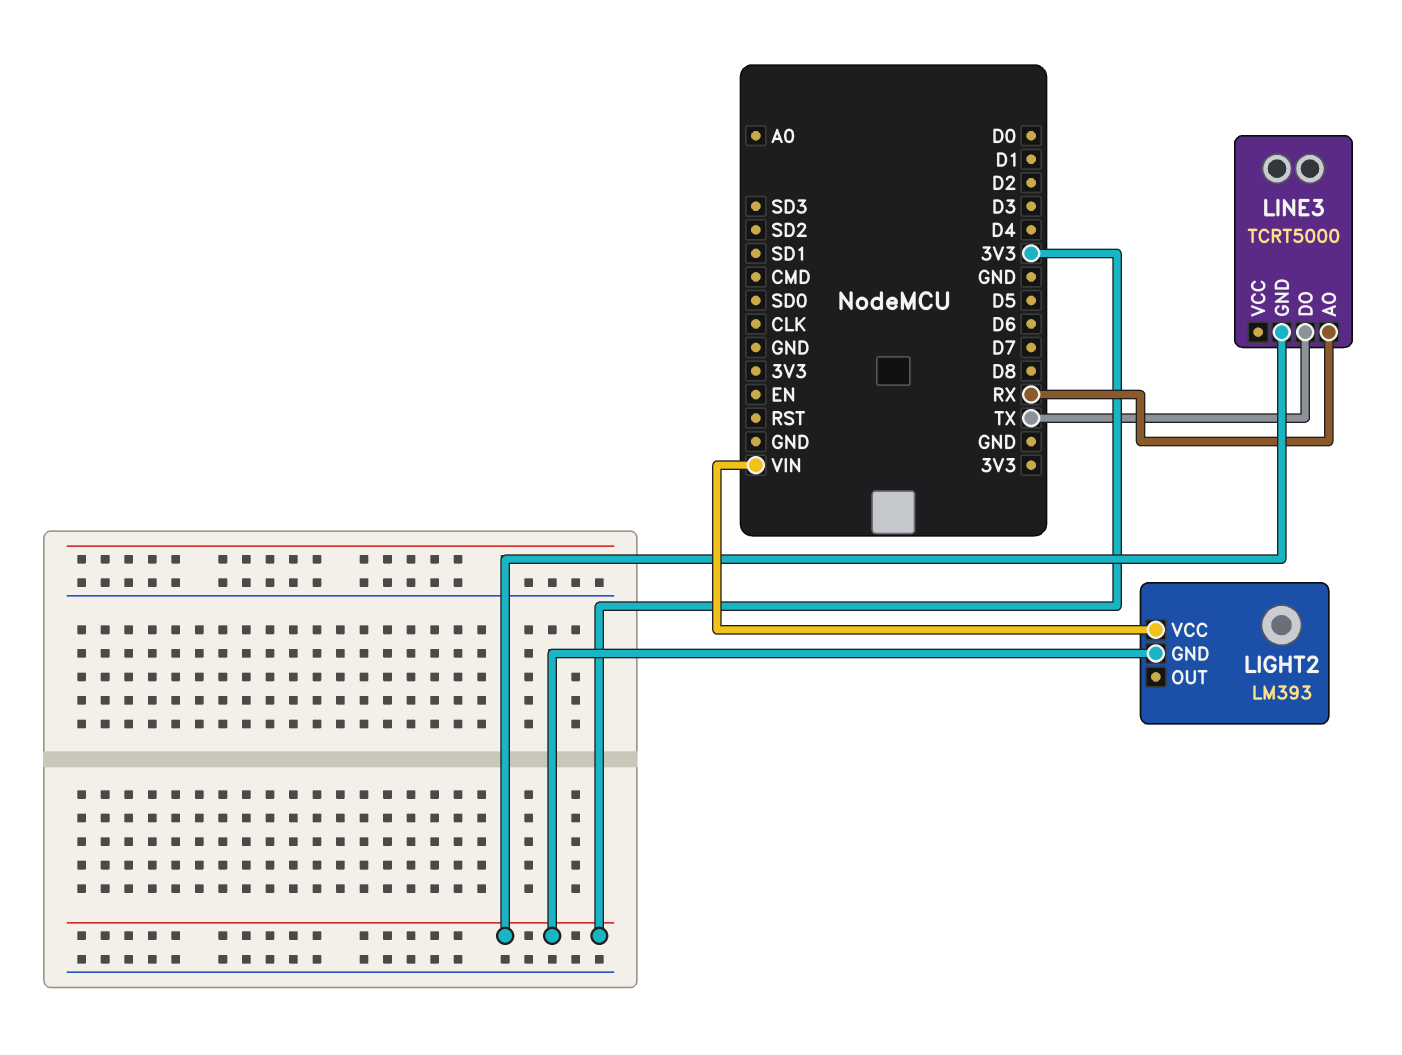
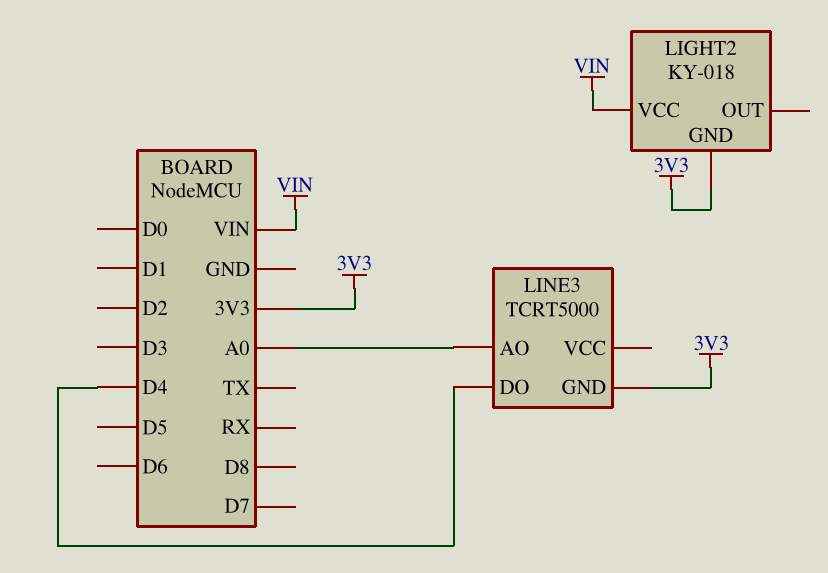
LIGHT2: LM393 -> KY-018
LINE3 pin AO: RX -> A0
LINE3 pin DO: TX -> D4

